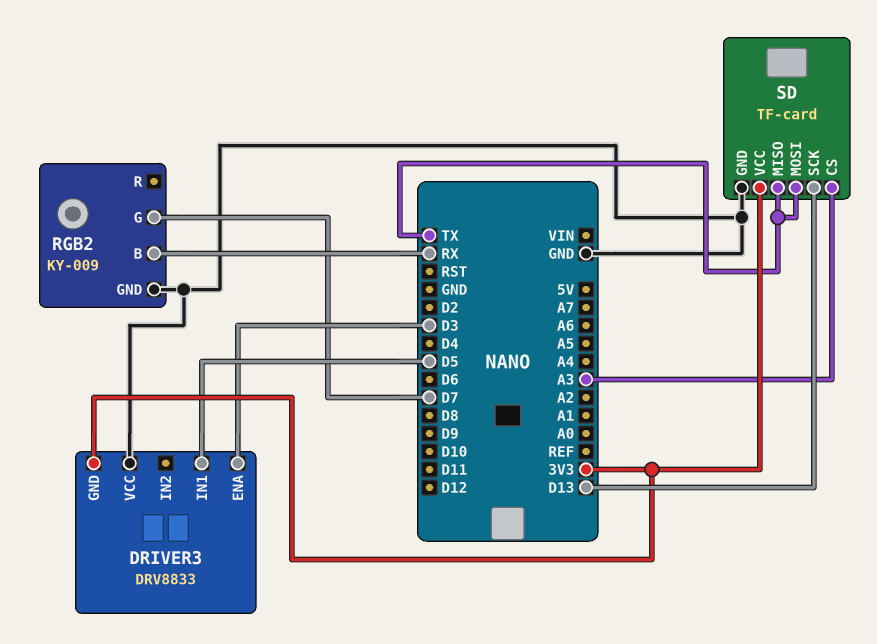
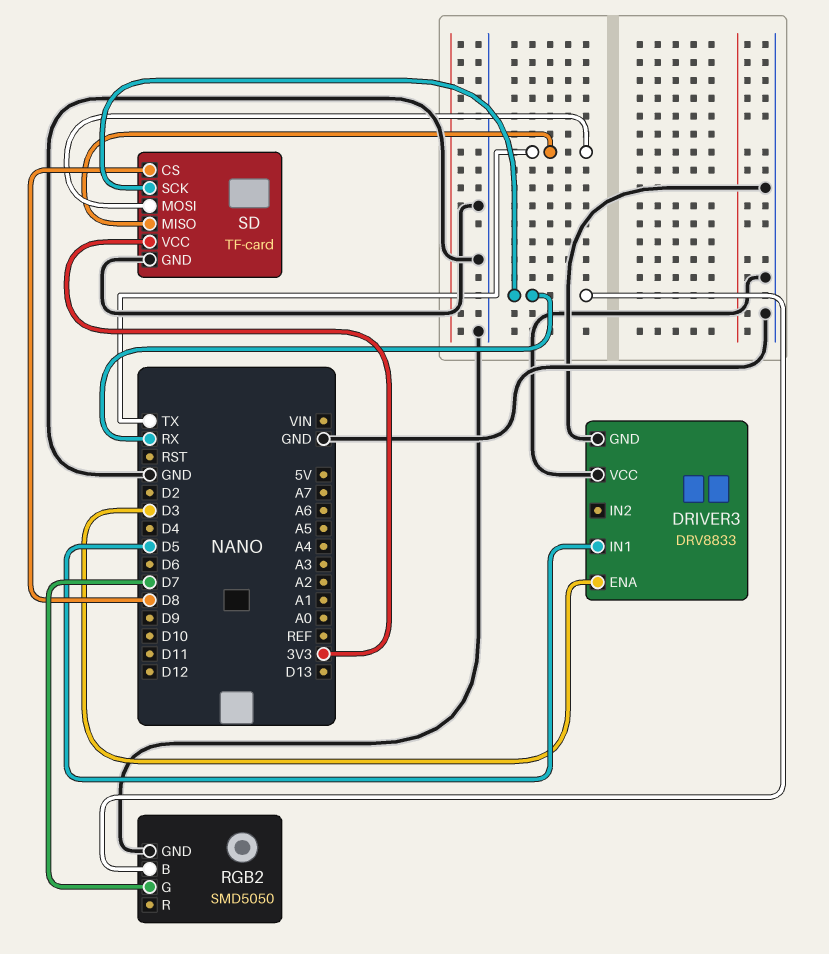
DRIVER3 pin GND: 3V3 -> GND
RGB2: KY-009 -> SMD5050
SD pin CS: A3 -> D8
SD pin SCK: D13 -> RX

